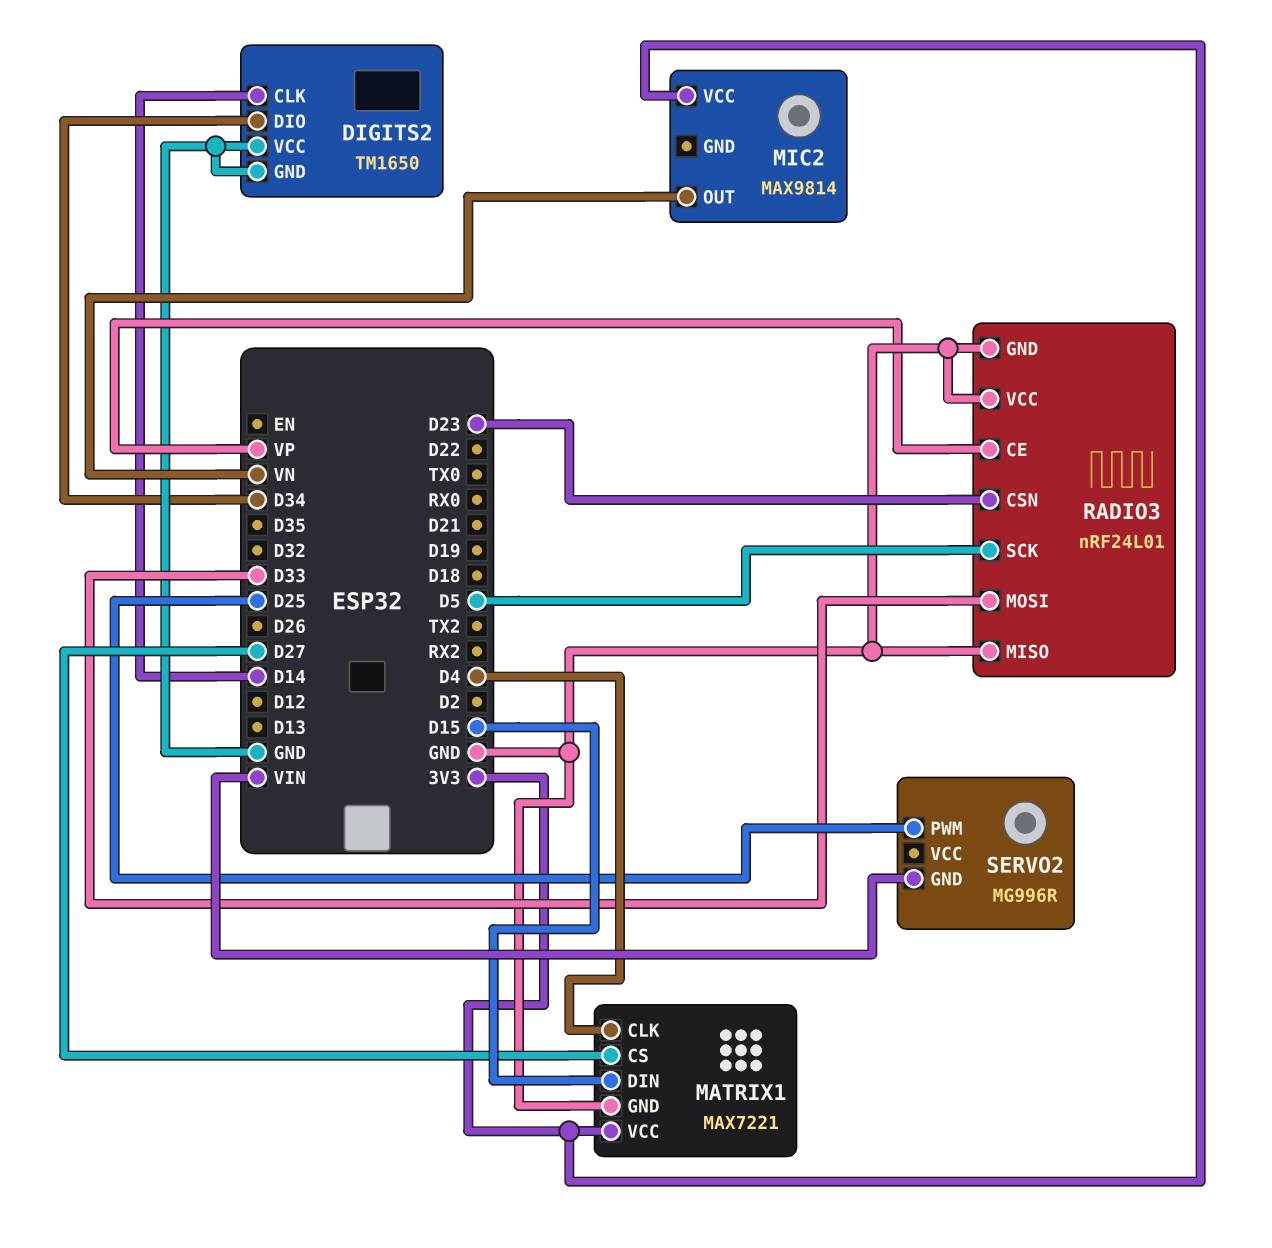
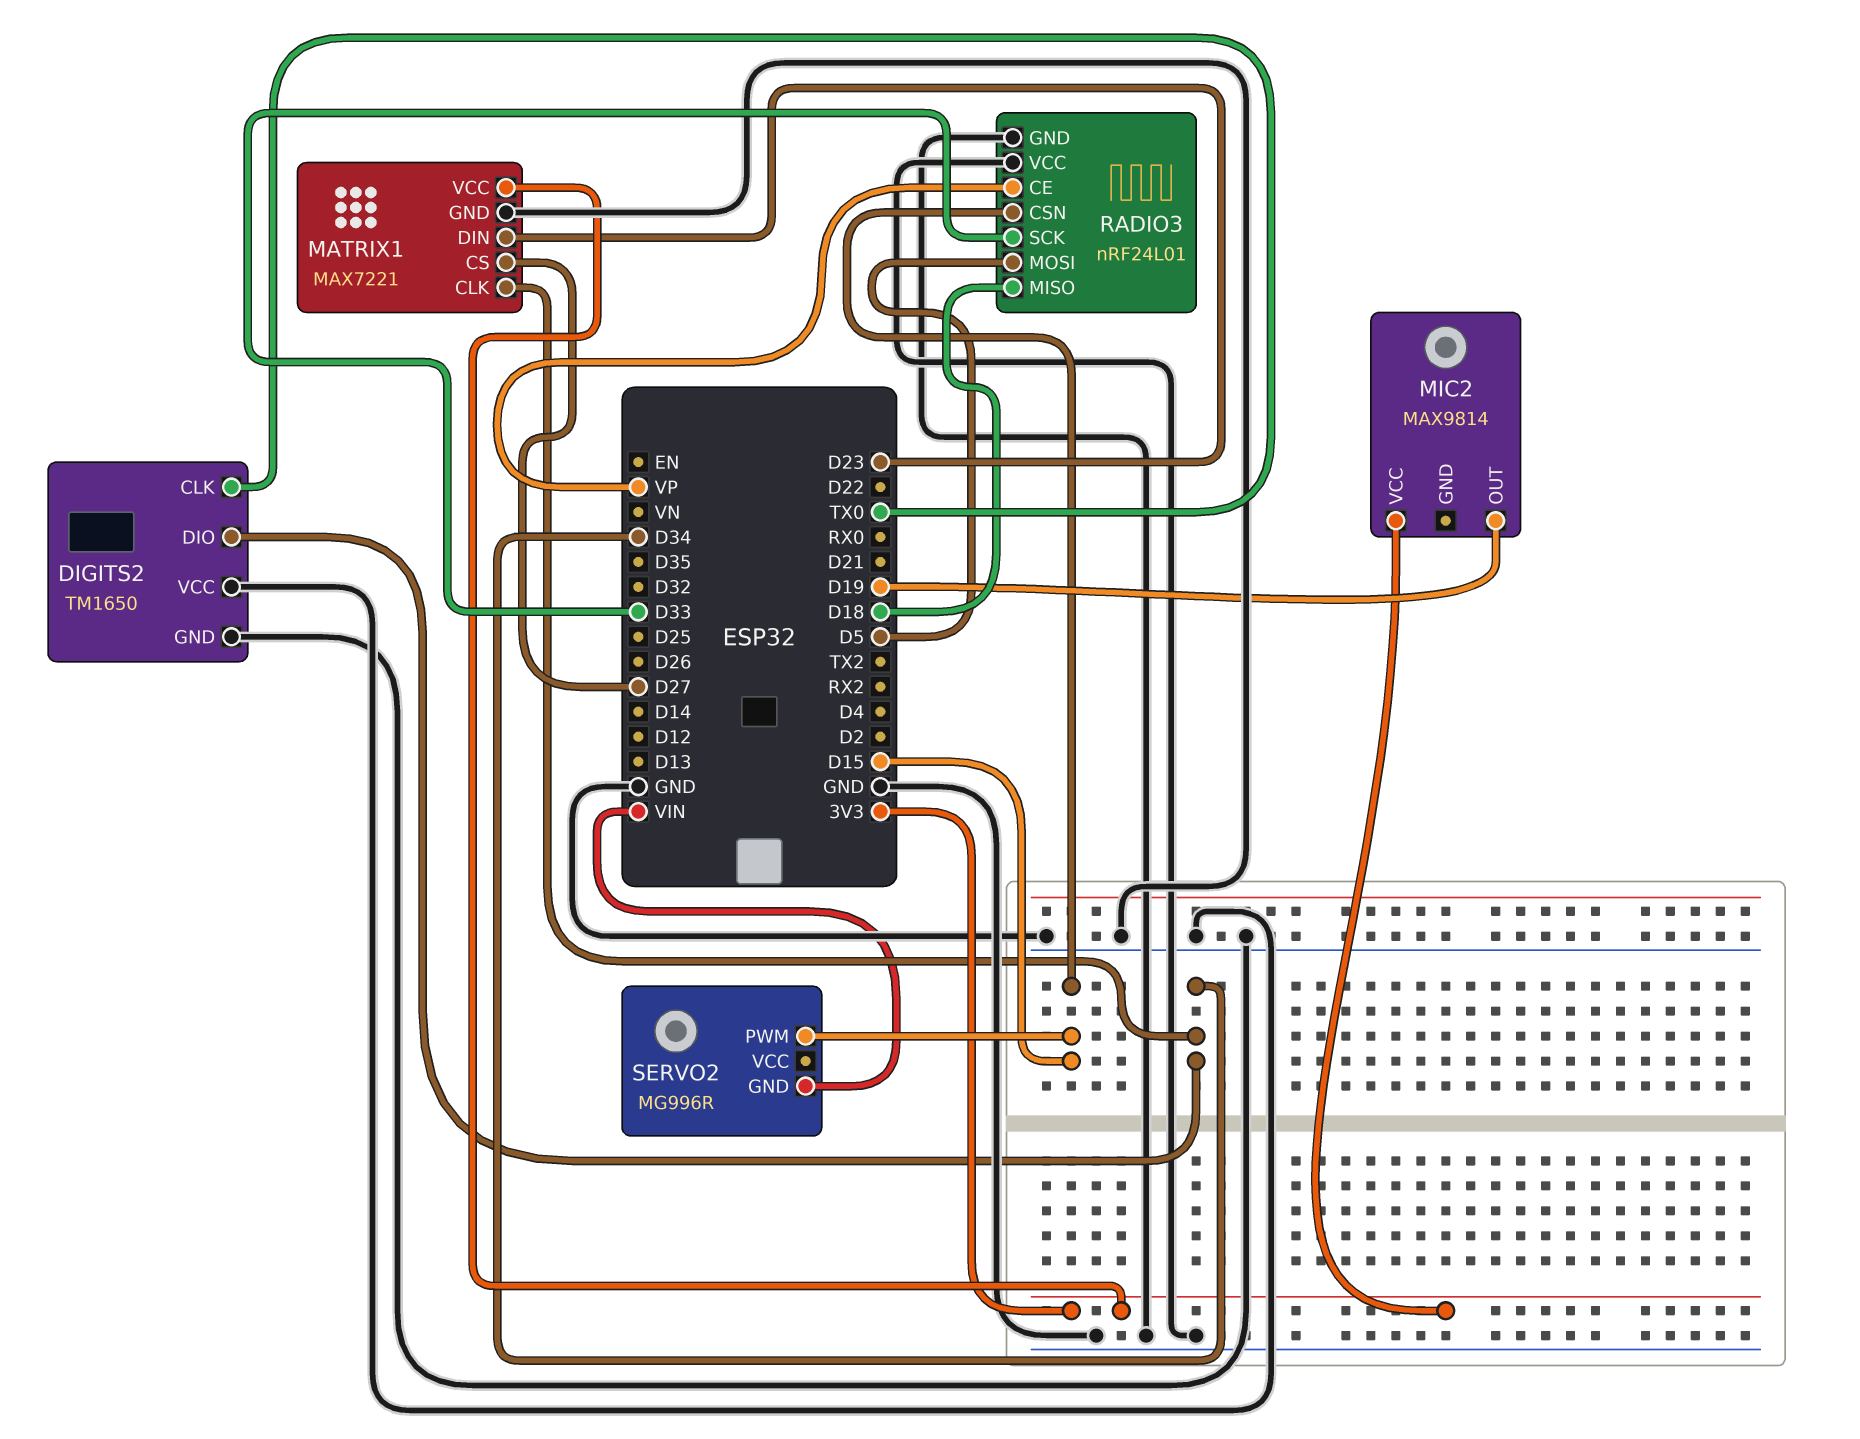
DIGITS2 pin CLK: D14 -> TX0
MATRIX1 pin CLK: D4 -> D34
MATRIX1 pin DIN: D15 -> D23
MIC2 pin OUT: VN -> D19
RADIO3 pin CSN: D23 -> D15
RADIO3 pin MISO: GND -> D18
RADIO3 pin MOSI: D33 -> D5
RADIO3 pin SCK: D5 -> D33
SERVO2 pin PWM: D25 -> D15

